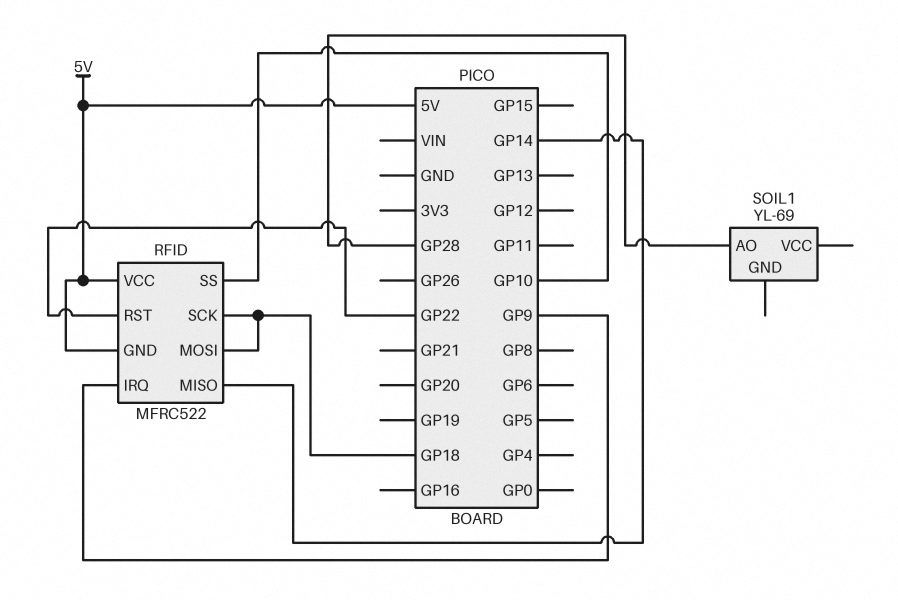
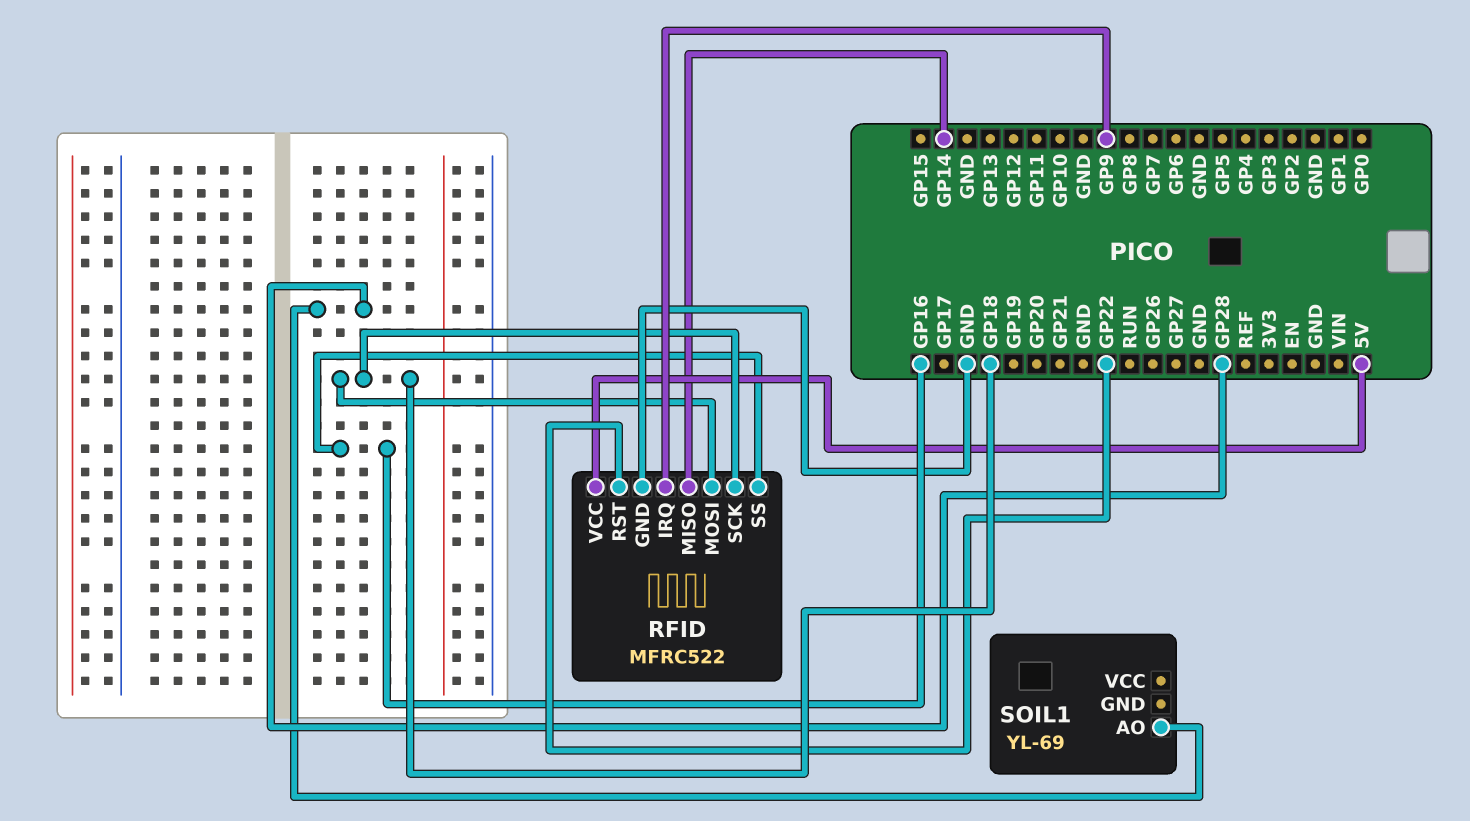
RFID pin GND: 5V -> GND
RFID pin SS: GP10 -> GP16

